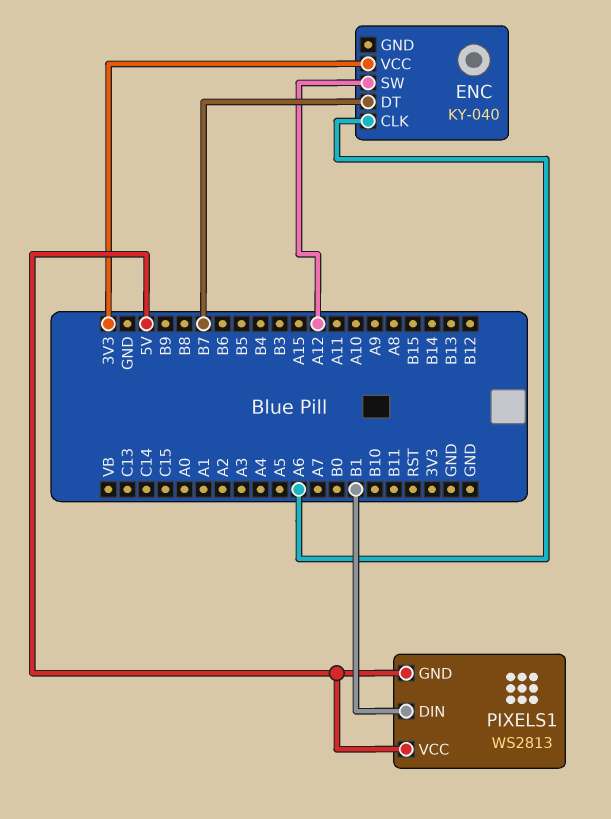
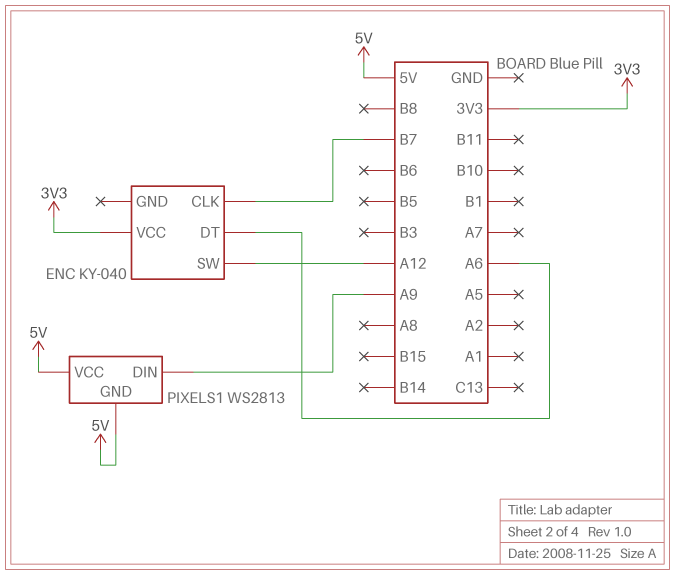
ENC pin CLK: A6 -> B7
ENC pin DT: B7 -> A6
PIXELS1 pin DIN: B1 -> A9

